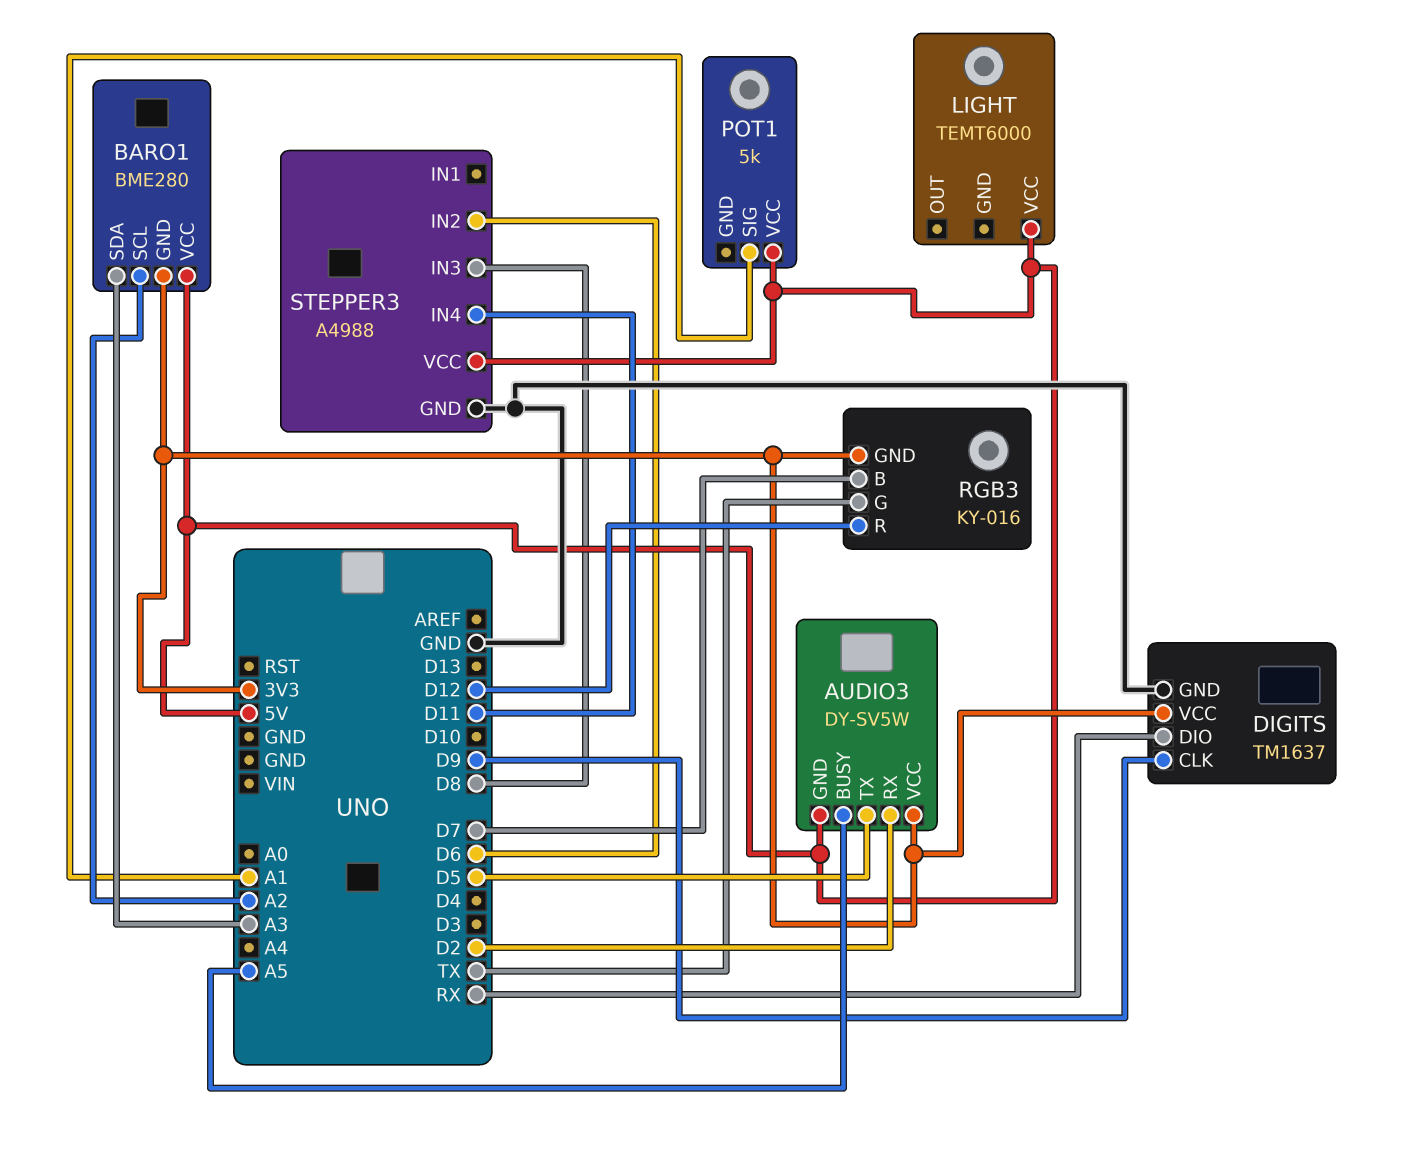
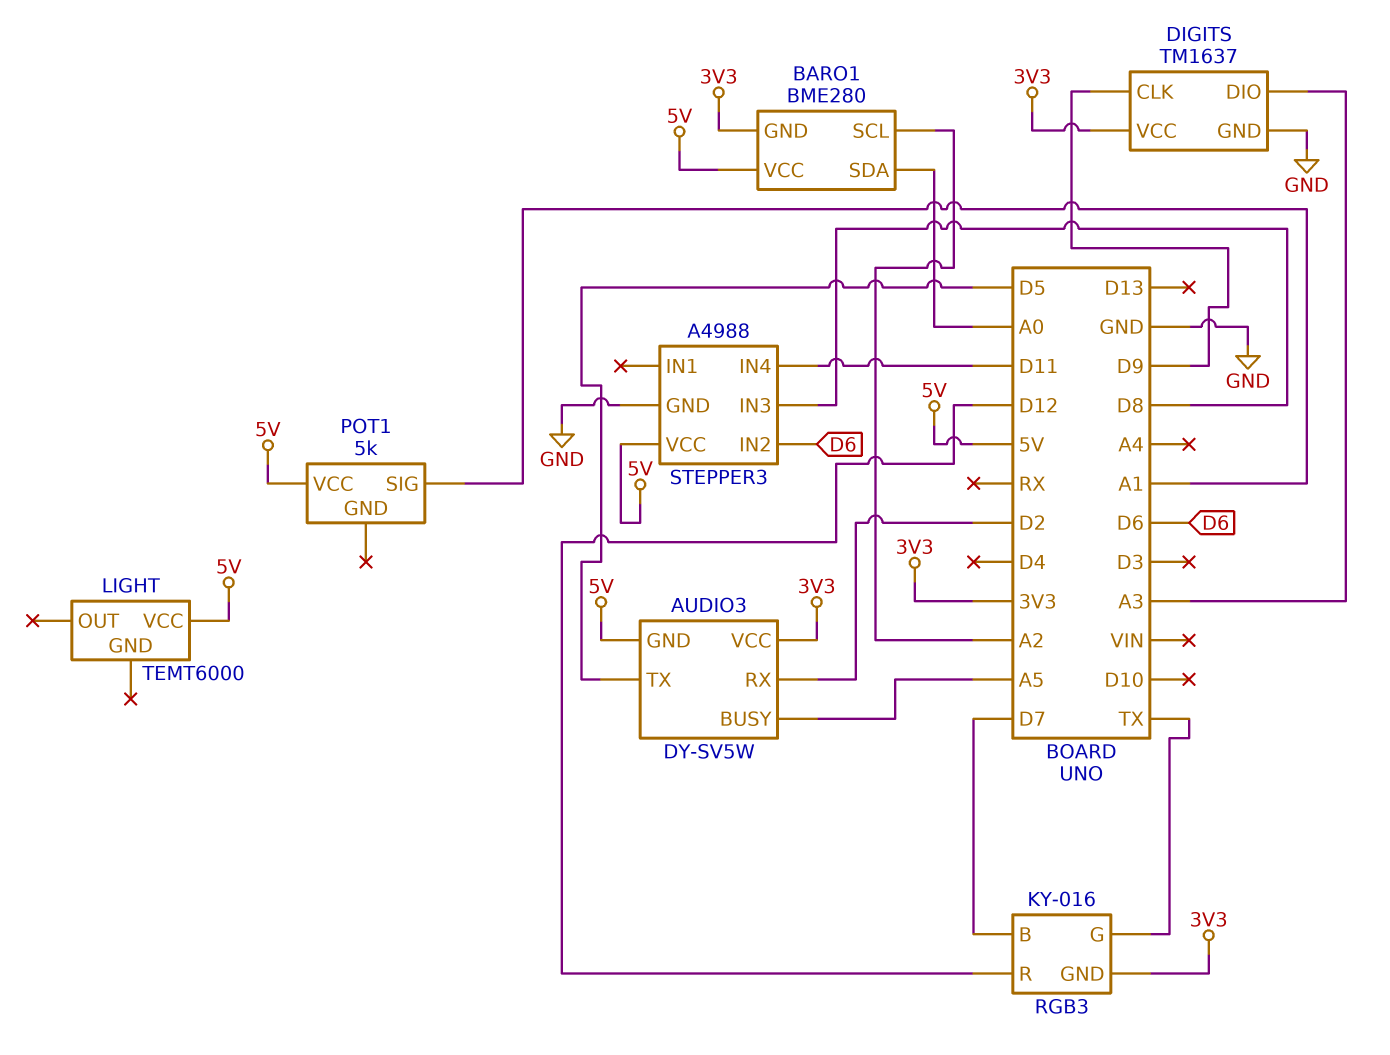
BARO1 pin SDA: A3 -> A0
DIGITS pin DIO: RX -> A3

